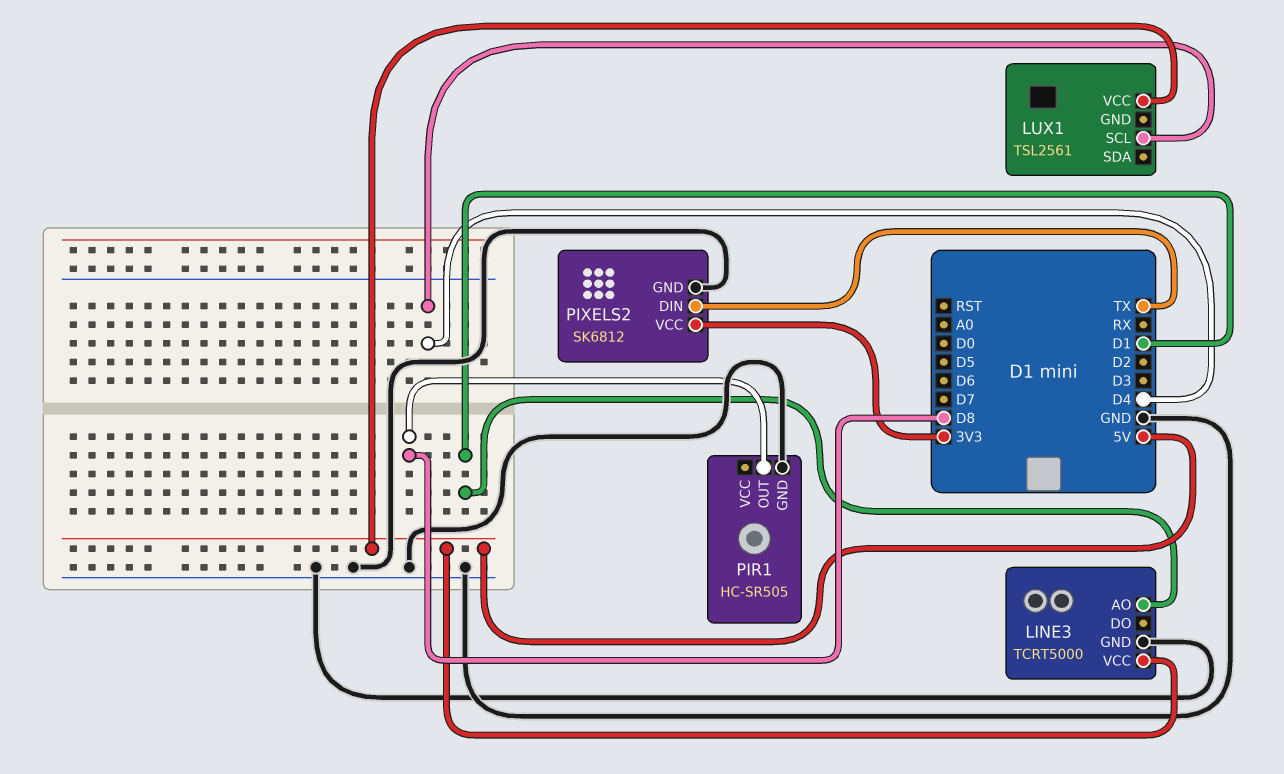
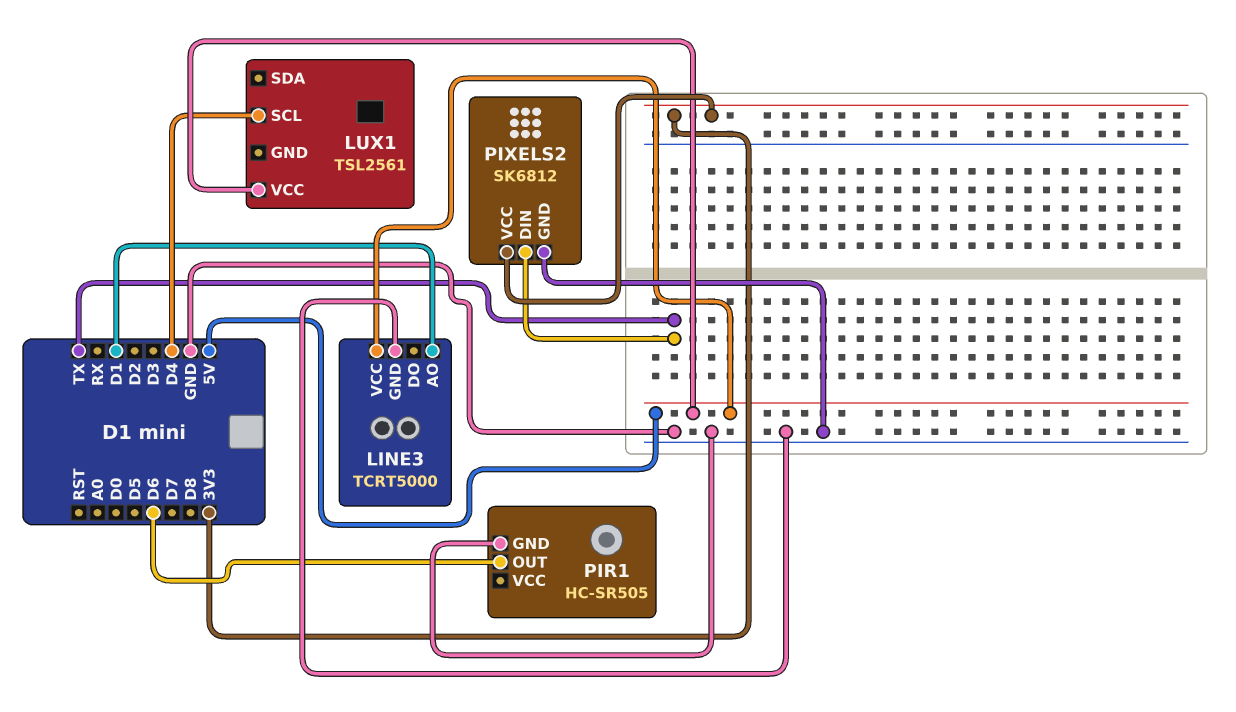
PIR1 pin OUT: D8 -> D6

